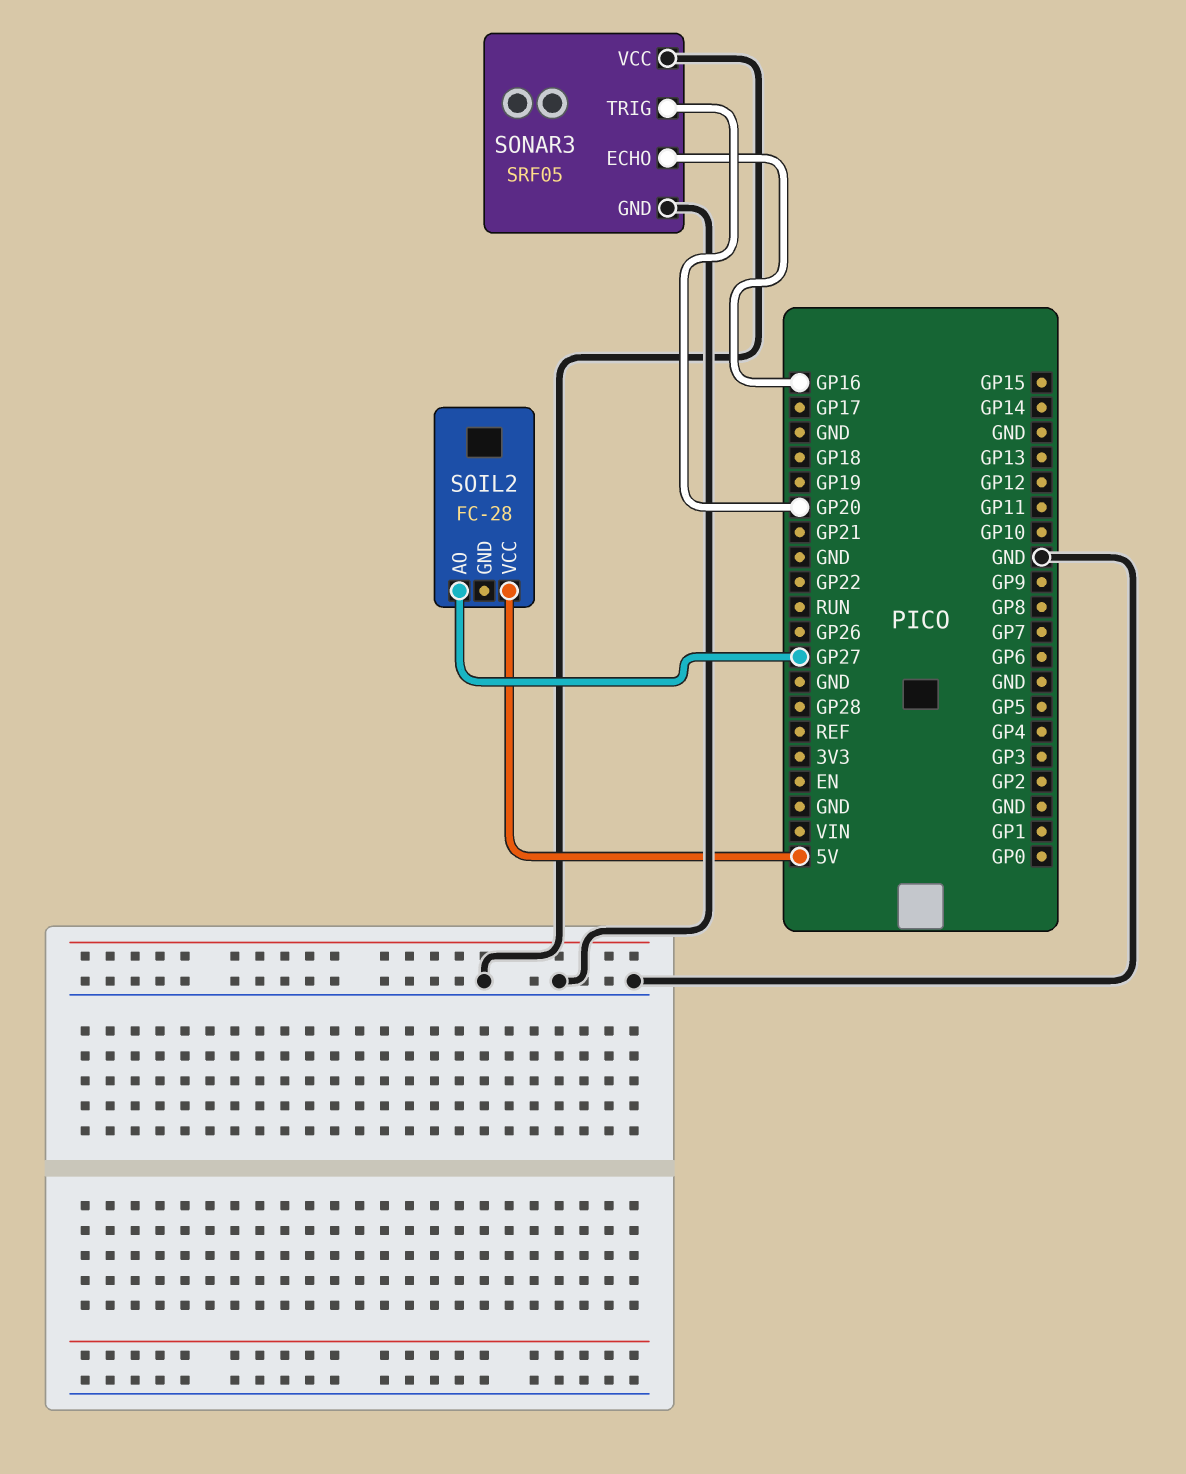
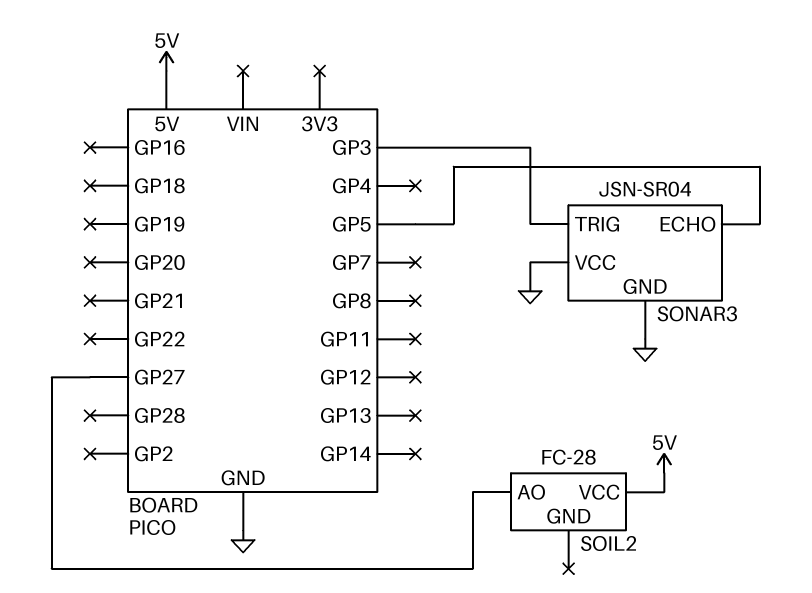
SONAR3: SRF05 -> JSN-SR04
SONAR3 pin ECHO: GP16 -> GP5
SONAR3 pin TRIG: GP20 -> GP3

